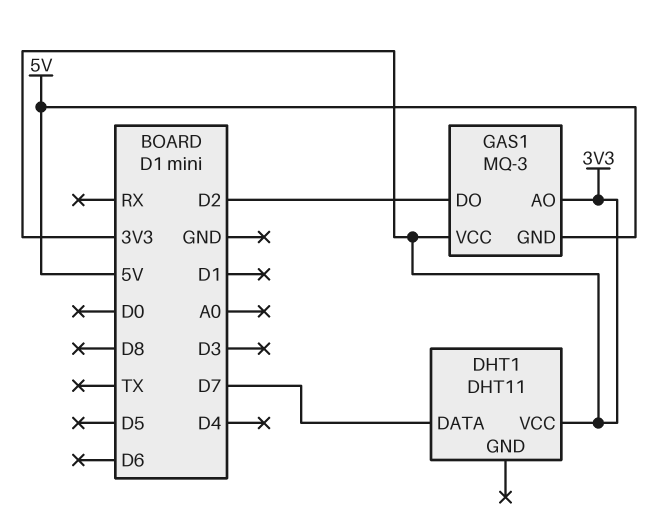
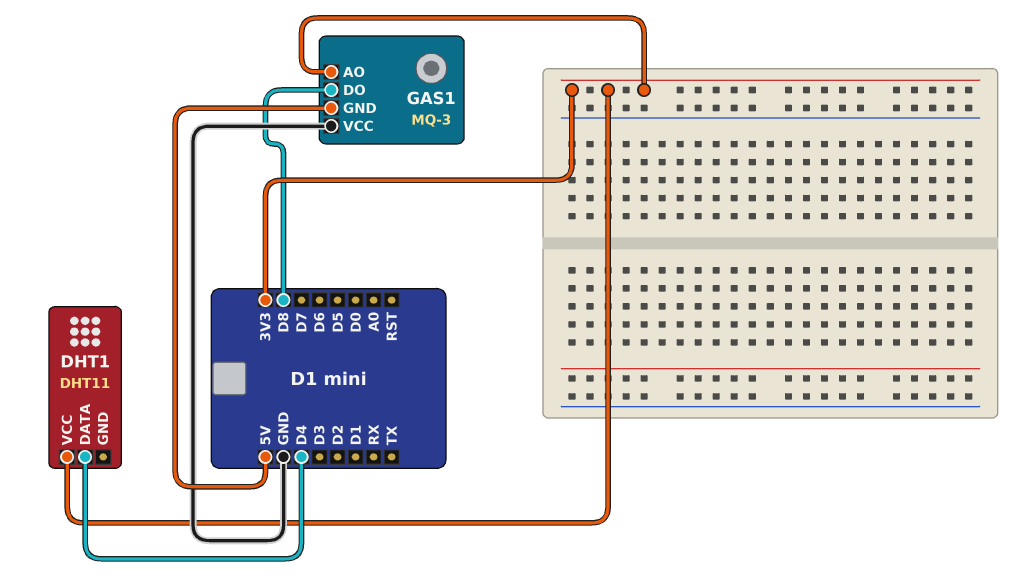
DHT1 pin DATA: D7 -> D4
GAS1 pin DO: D2 -> D8
GAS1 pin VCC: 3V3 -> GND

